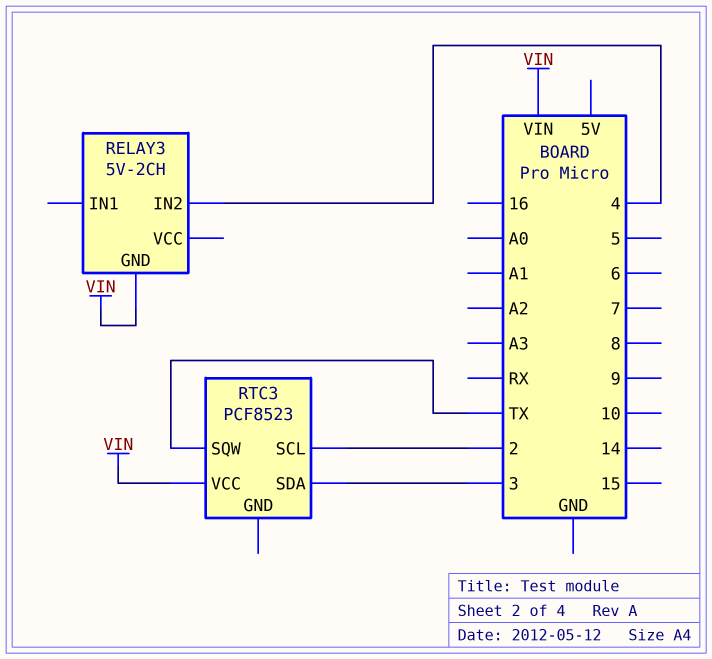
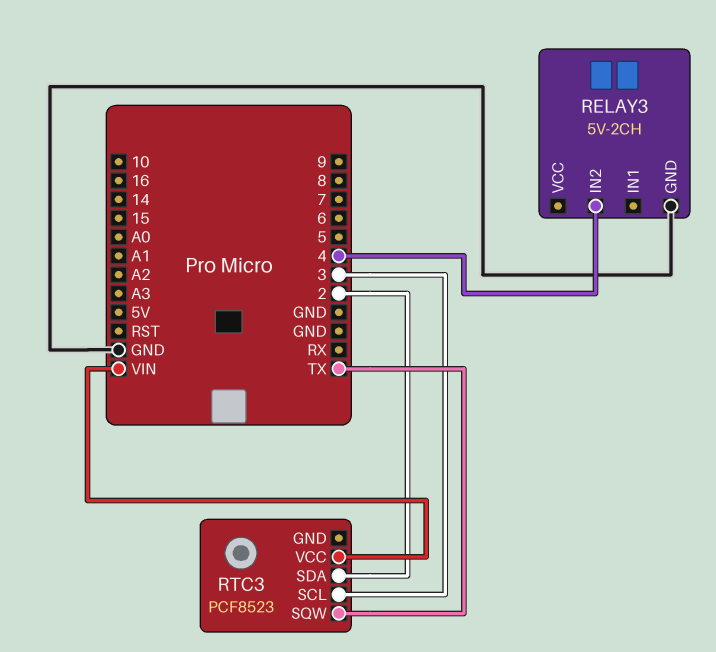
RELAY3 pin GND: VIN -> GND
RTC3 pin SCL: 2 -> 3
RTC3 pin SDA: 3 -> 2

